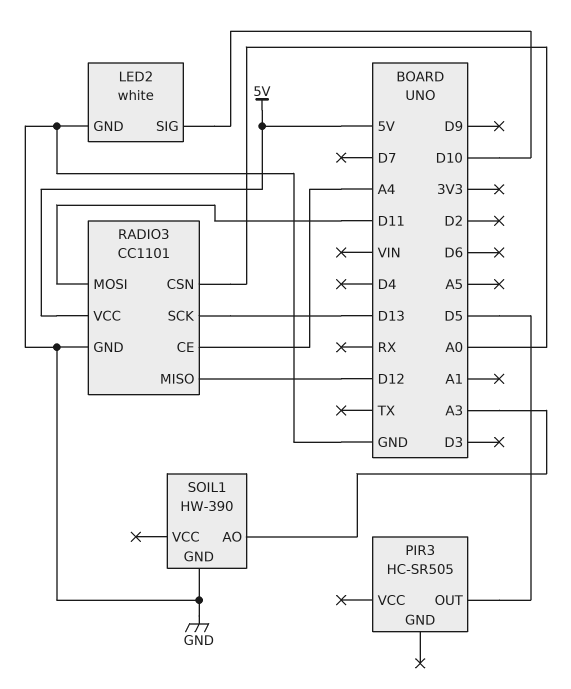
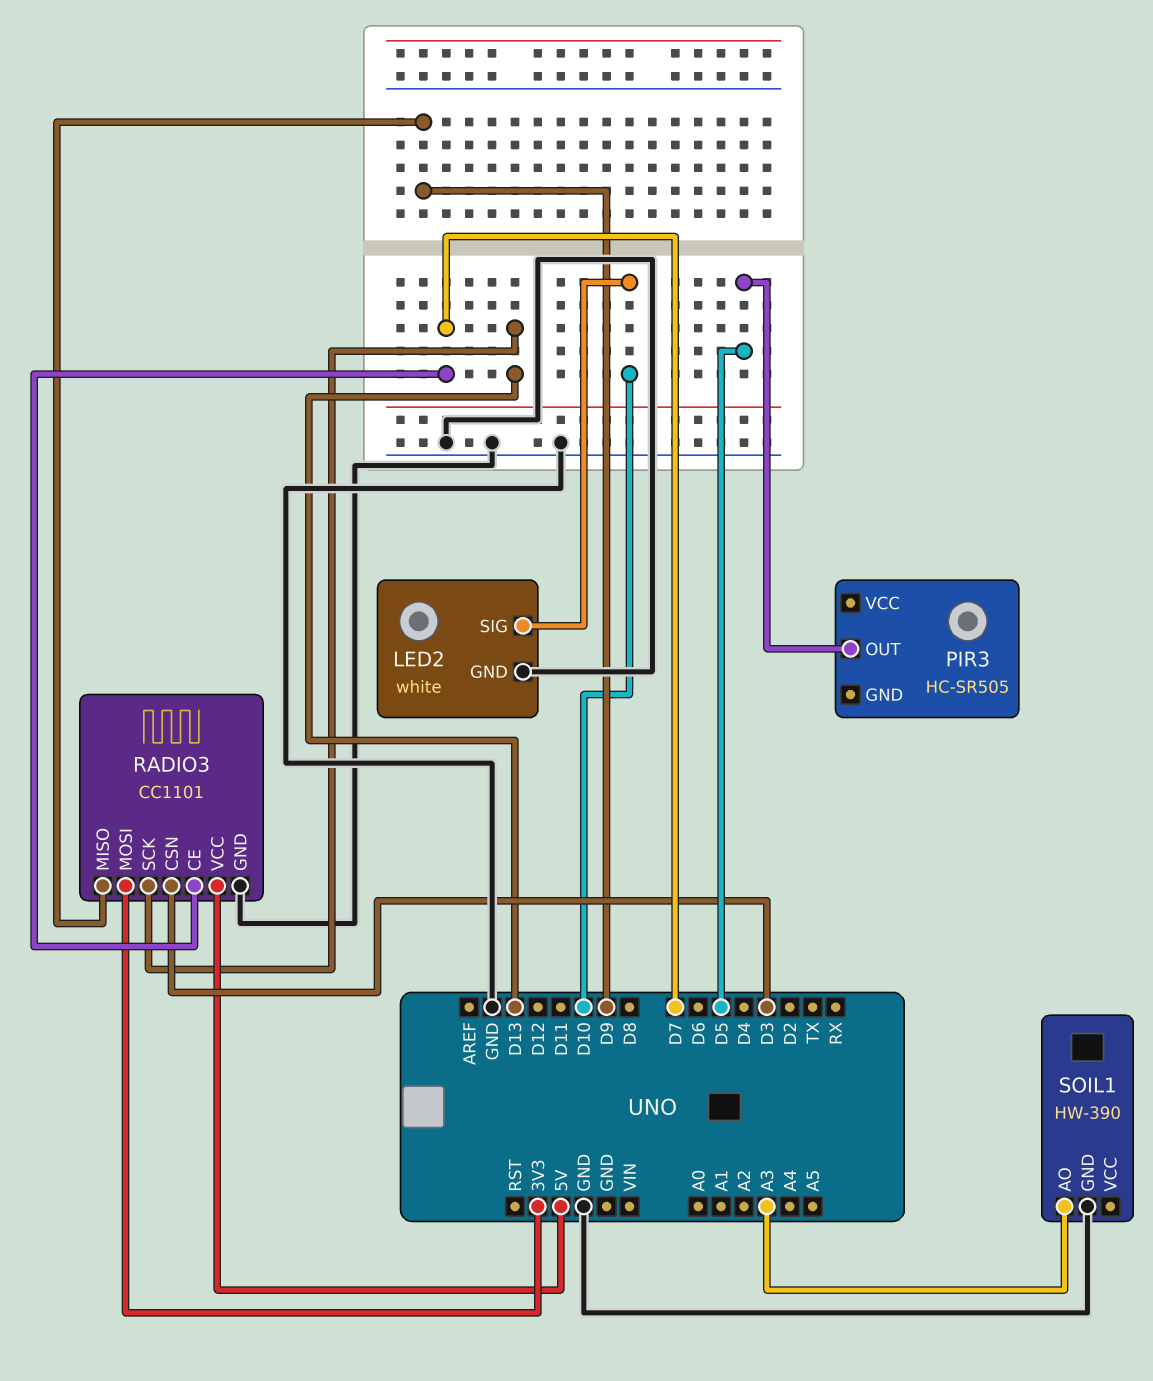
RADIO3 pin CE: A4 -> D7
RADIO3 pin CSN: A0 -> D3
RADIO3 pin MISO: D12 -> D9
RADIO3 pin MOSI: D11 -> 3V3

